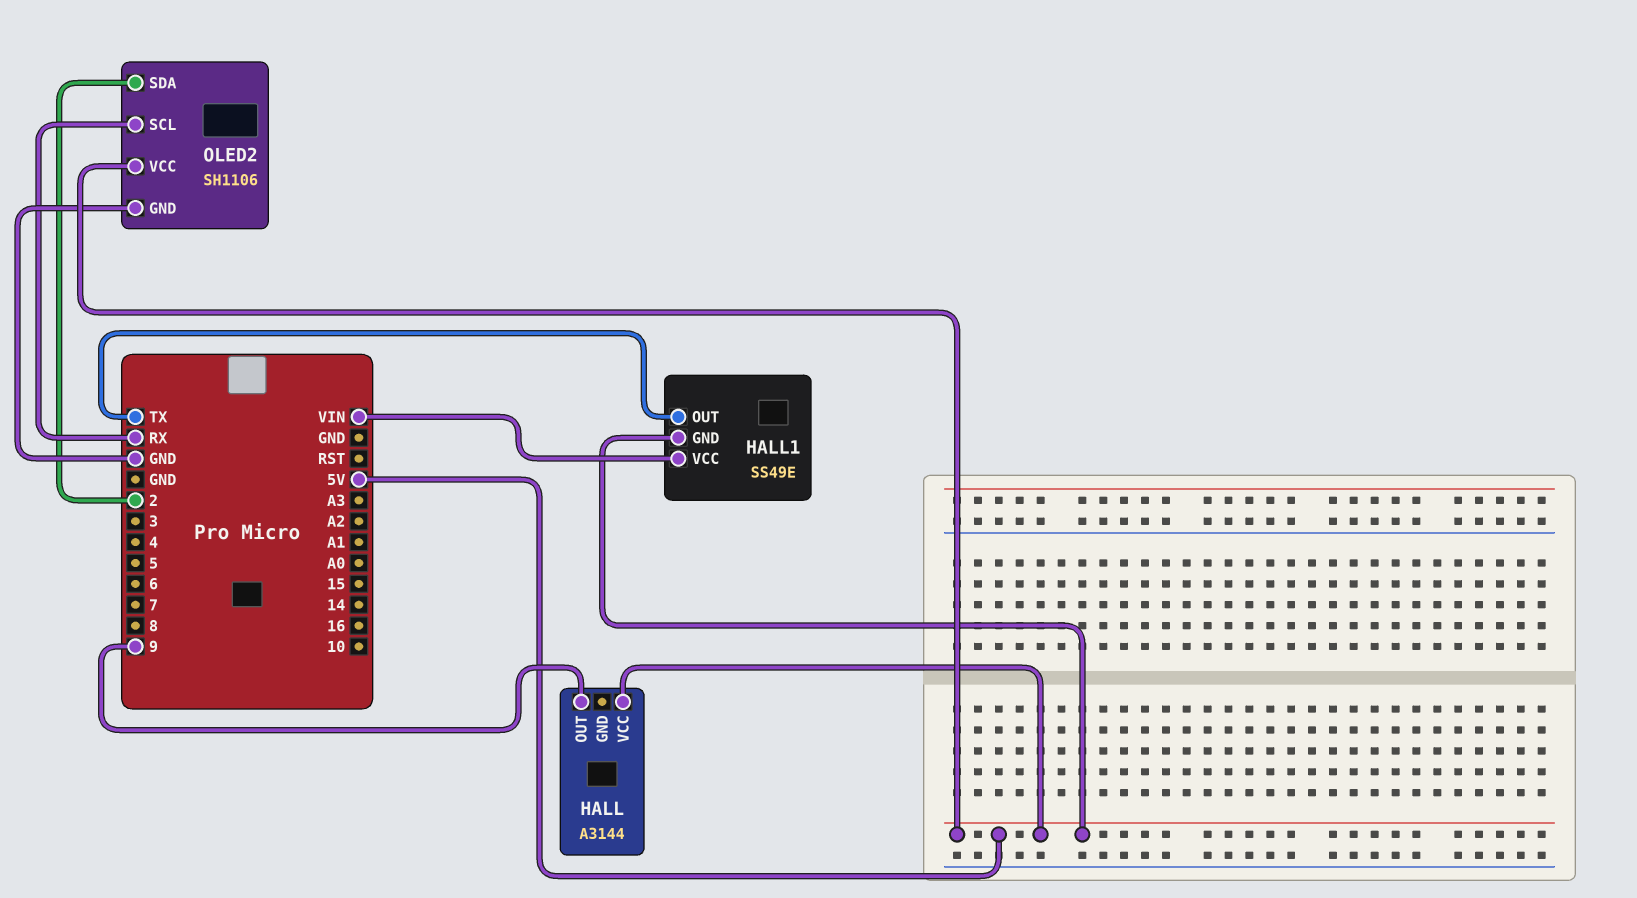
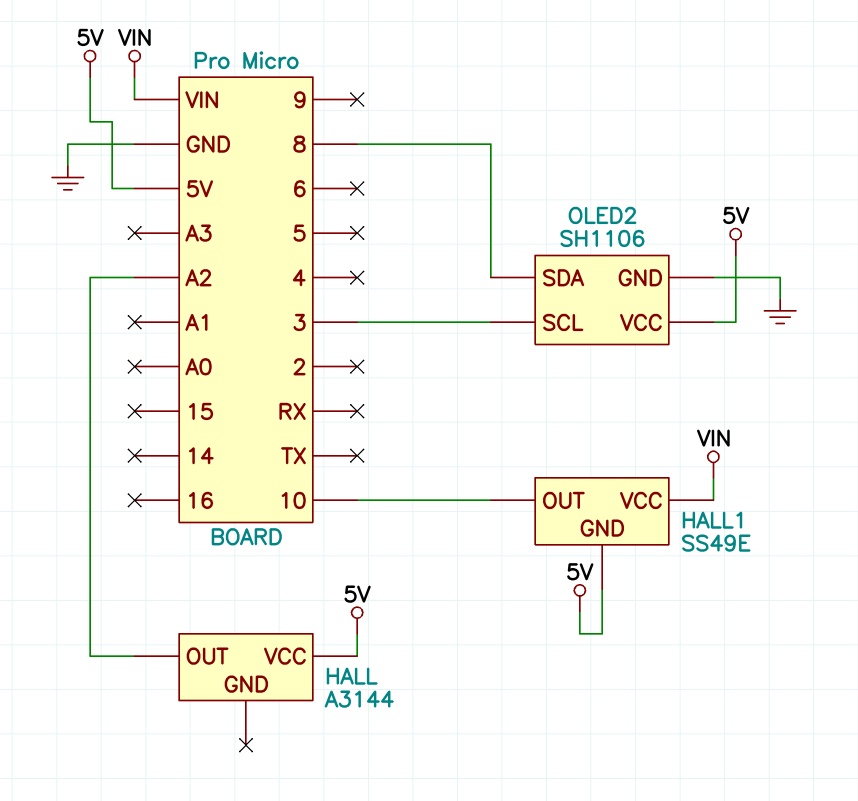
HALL pin OUT: 9 -> A2
HALL1 pin OUT: TX -> 10
OLED2 pin SCL: RX -> 3
OLED2 pin SDA: 2 -> 8

